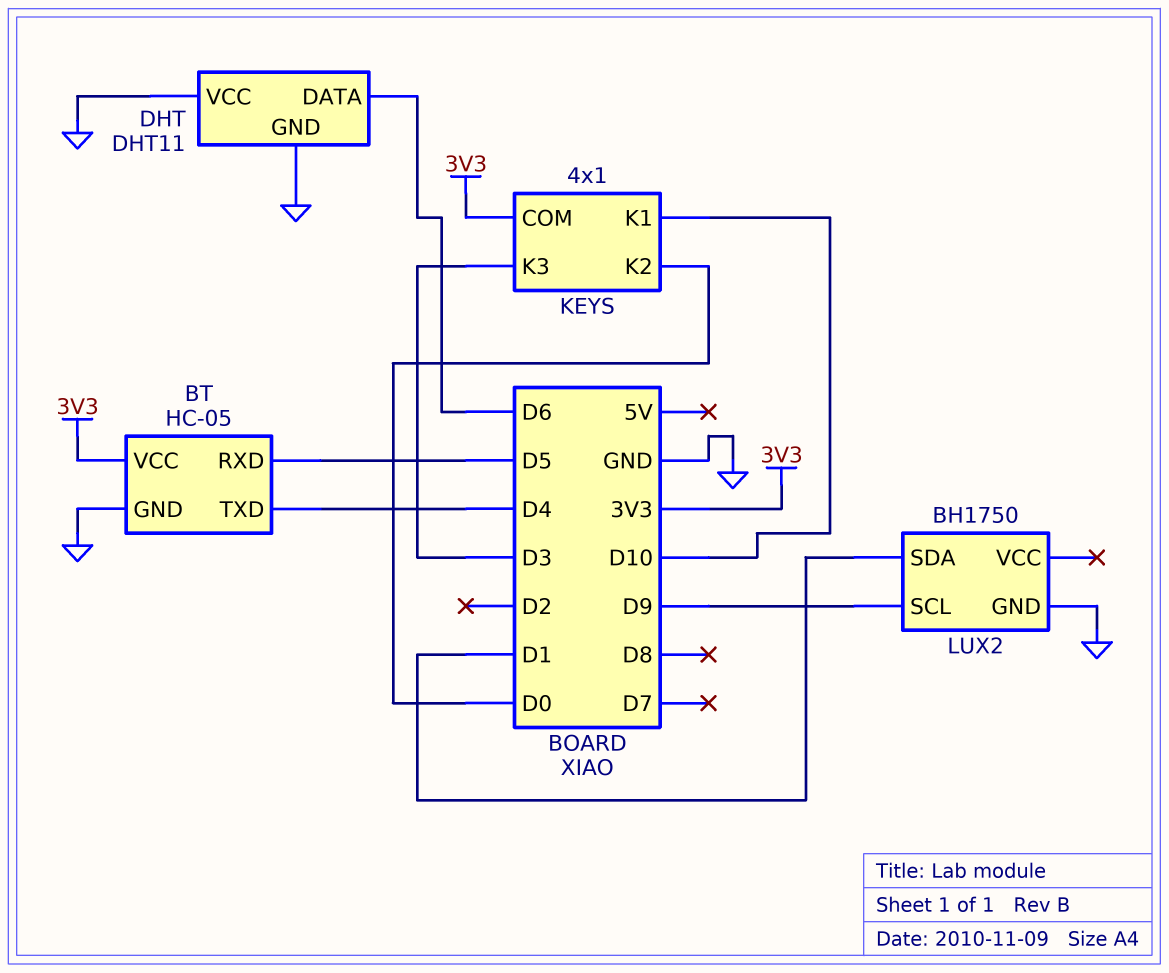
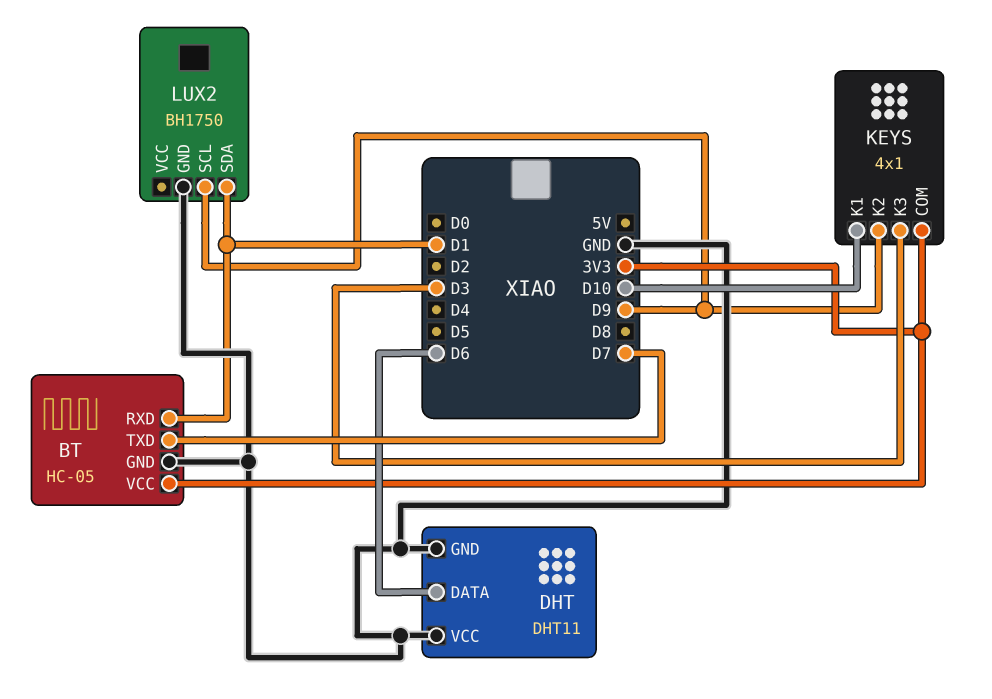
BT pin RXD: D5 -> D1
BT pin TXD: D4 -> D7
KEYS pin K2: D0 -> D9

